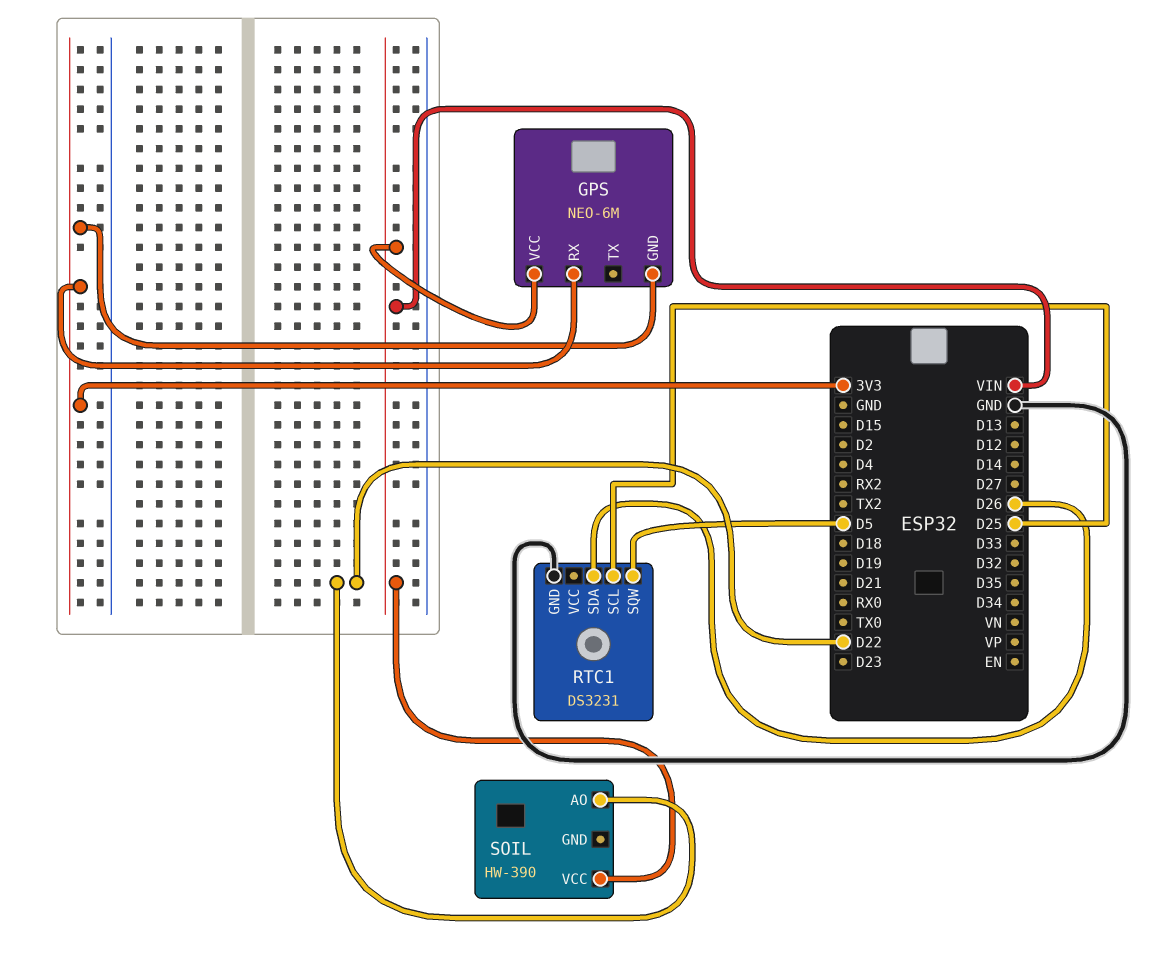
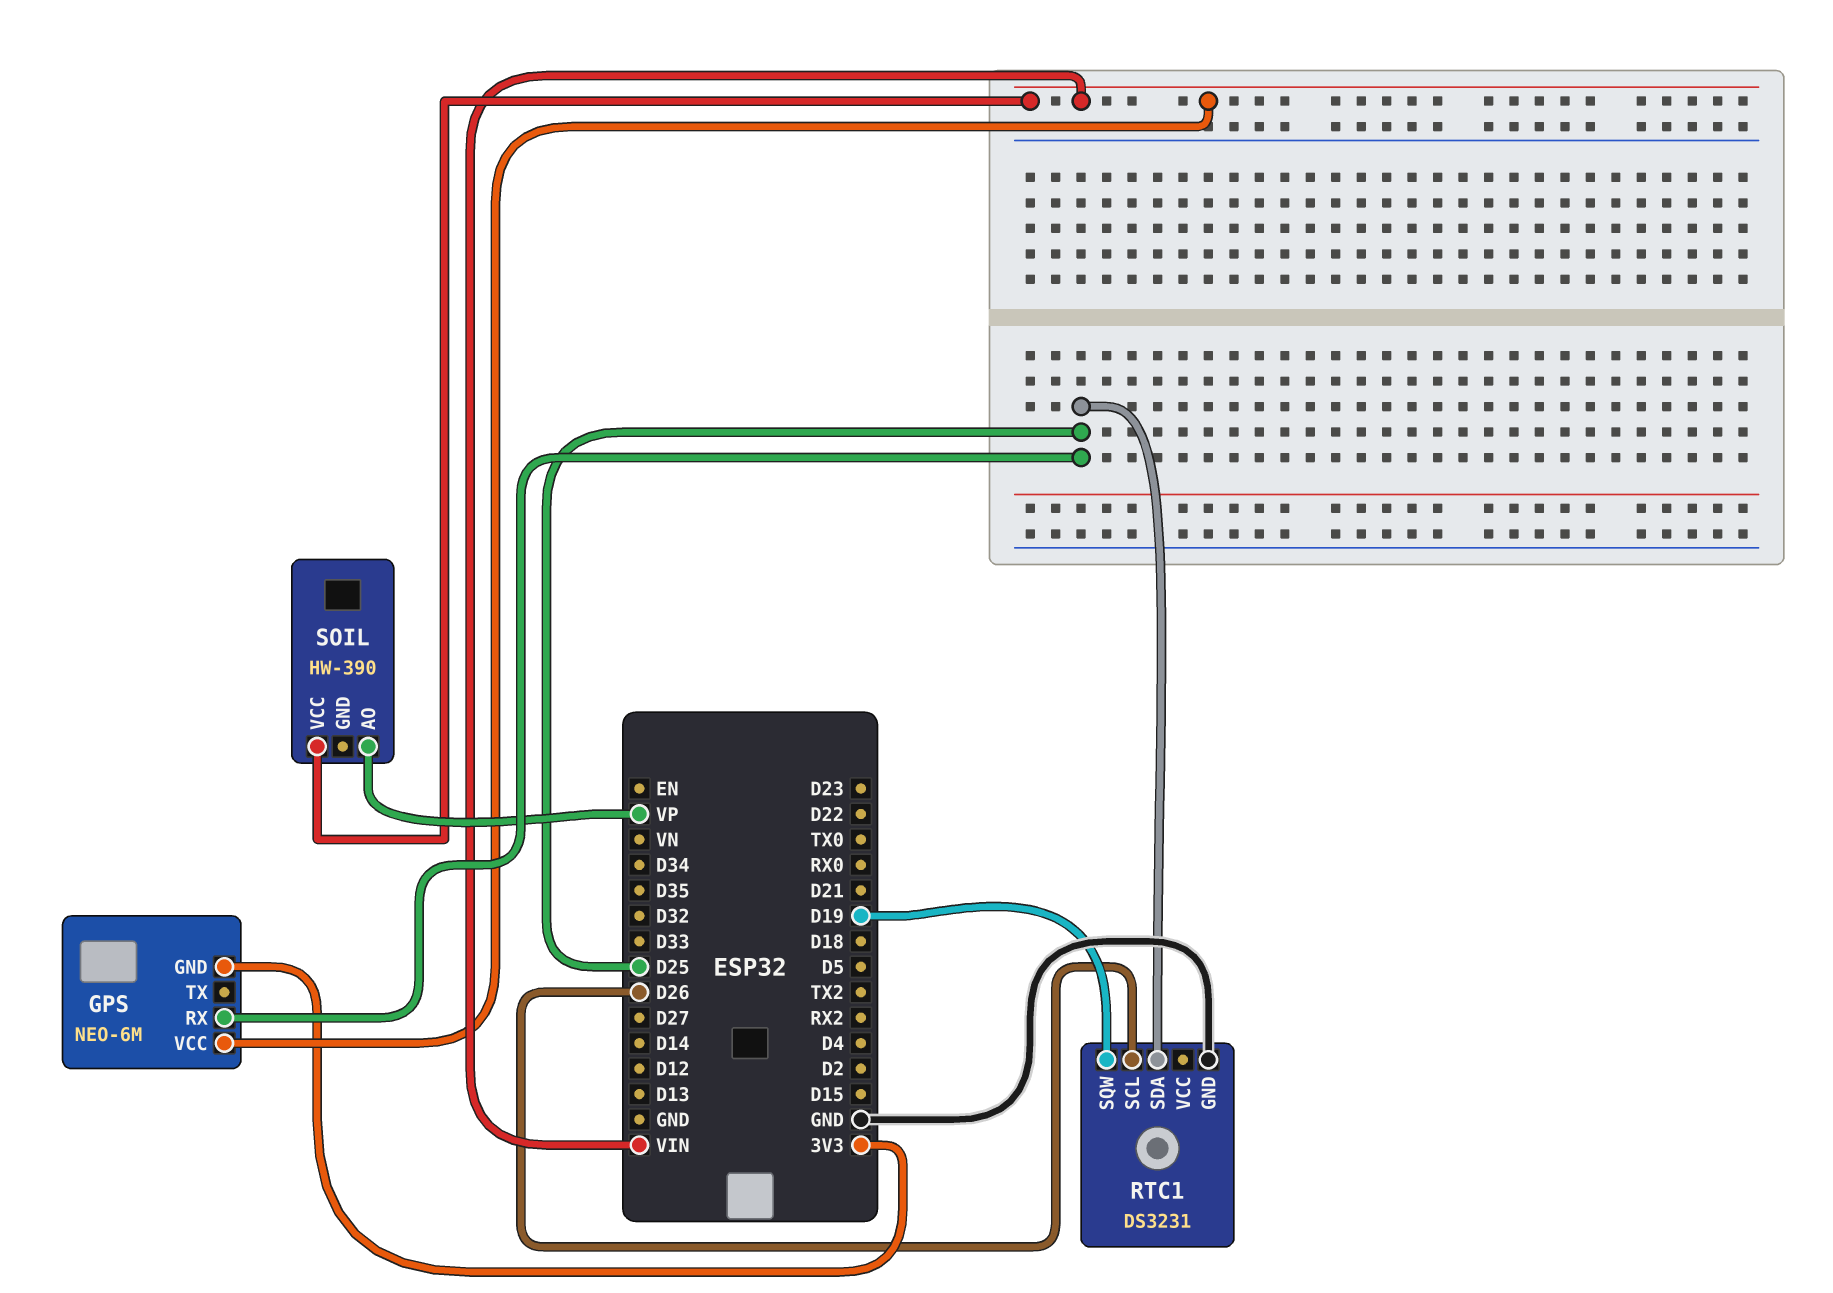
GPS pin RX: 3V3 -> D25
RTC1 pin SCL: D25 -> D26
RTC1 pin SDA: D26 -> D25
RTC1 pin SQW: D5 -> D19
SOIL pin AO: D22 -> VP

